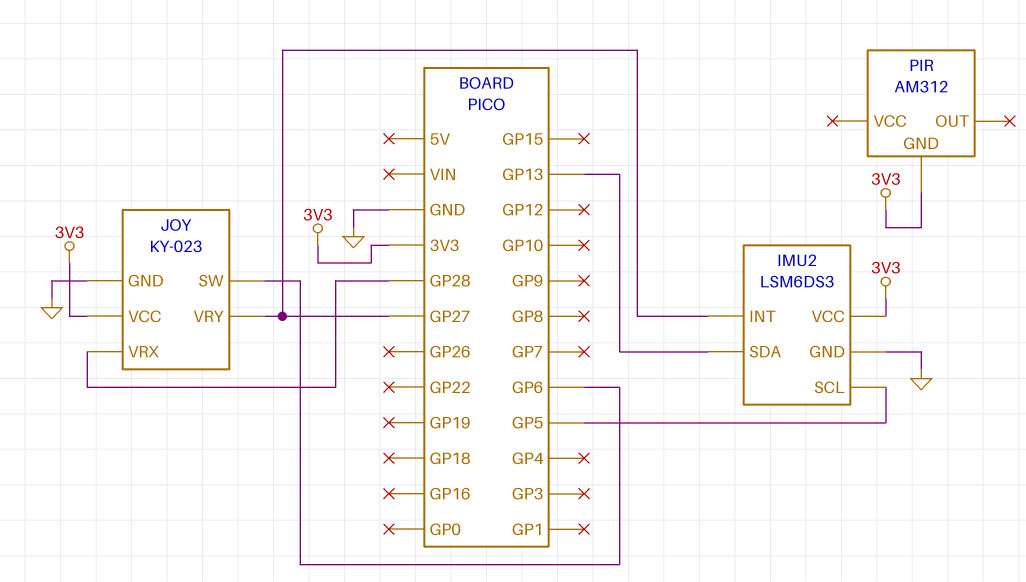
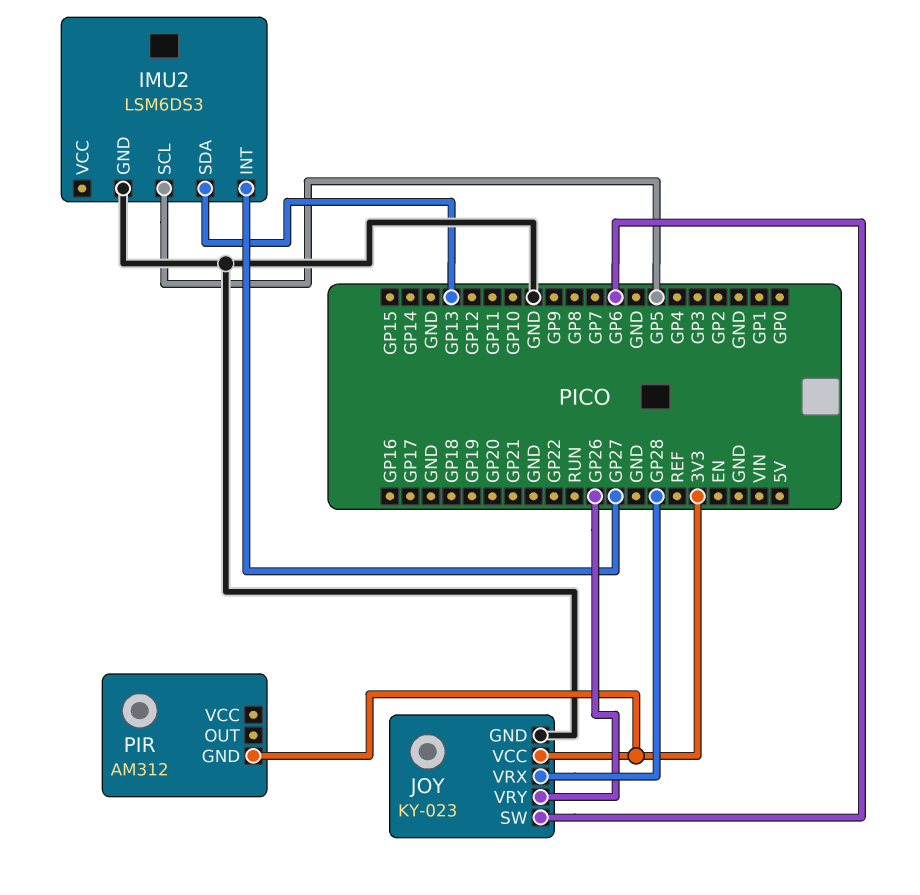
IMU2 pin VCC: 3V3 -> none
JOY pin VRY: GP27 -> GP26

